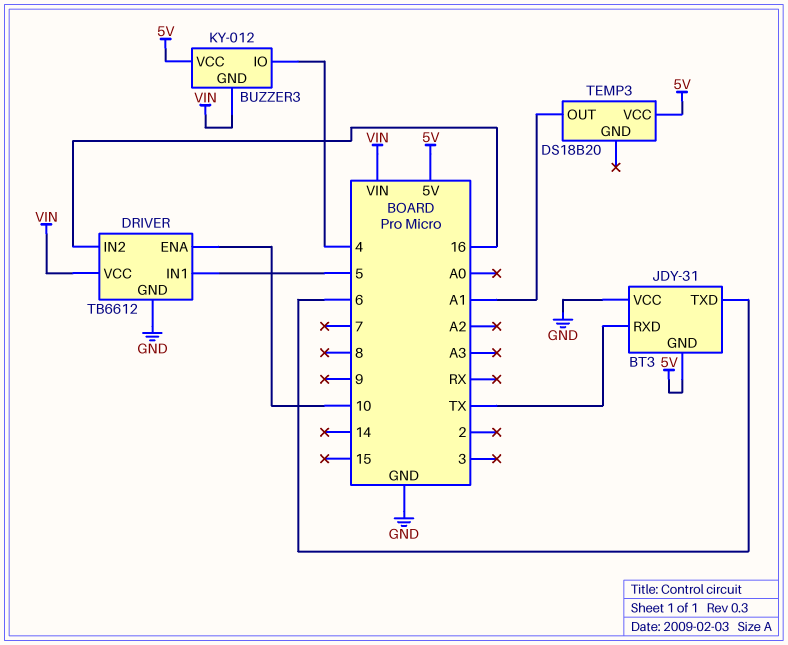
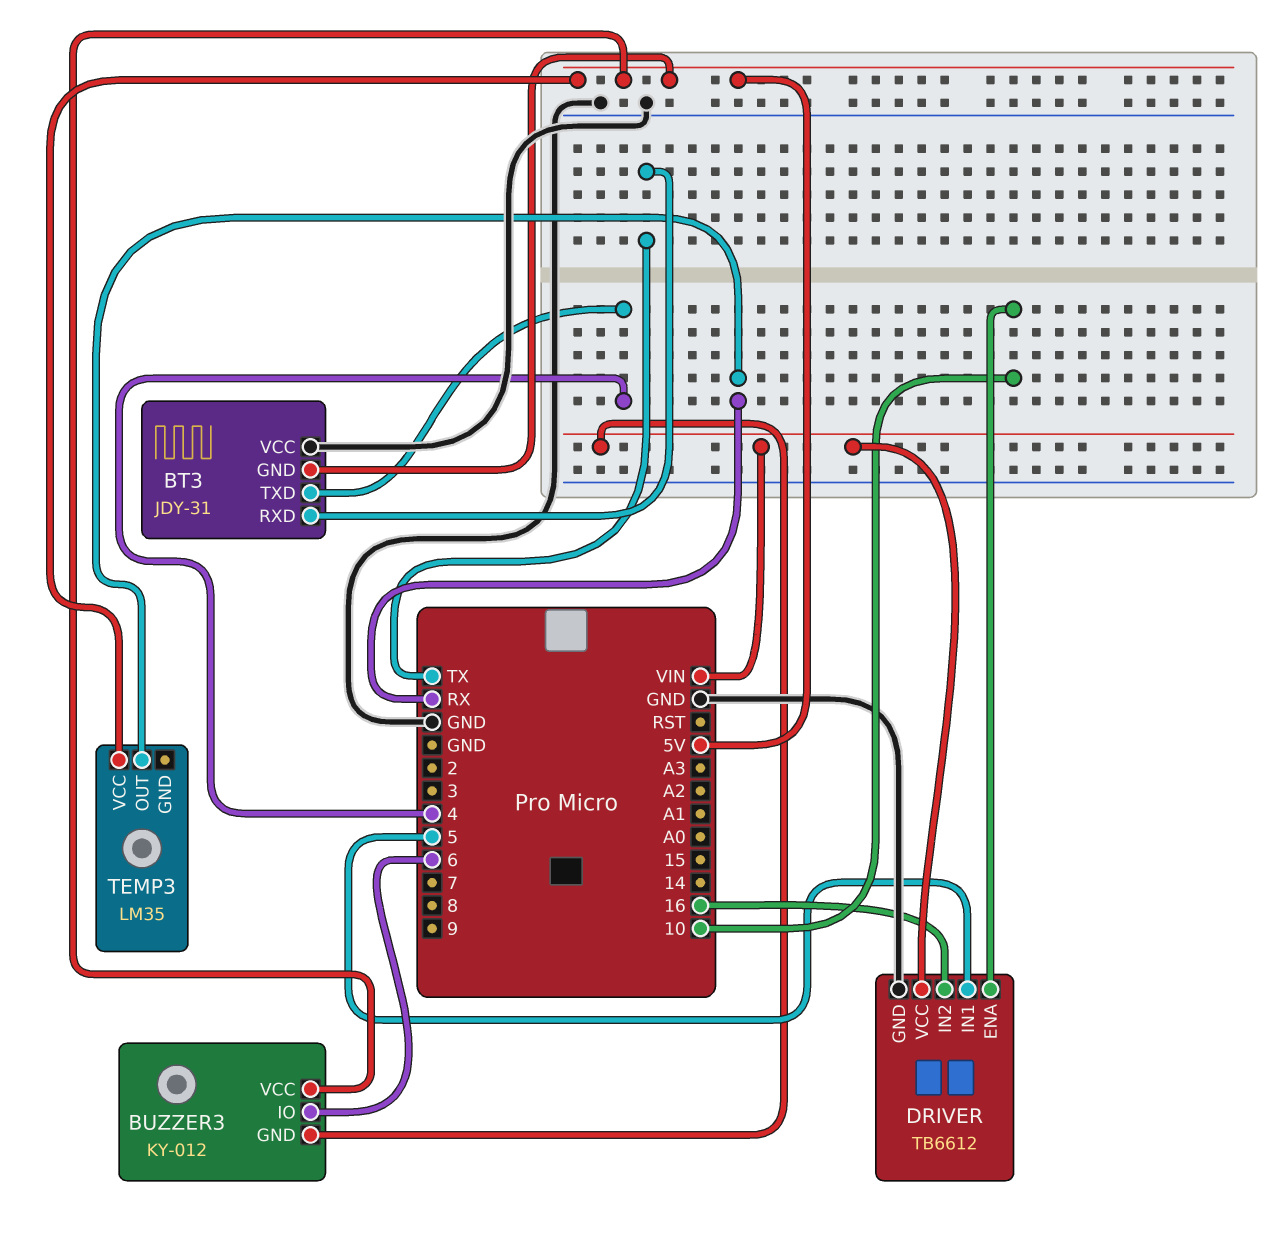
BT3 pin TXD: 6 -> 4
BUZZER3 pin IO: 4 -> 6
TEMP3: DS18B20 -> LM35
TEMP3 pin OUT: A1 -> RX

